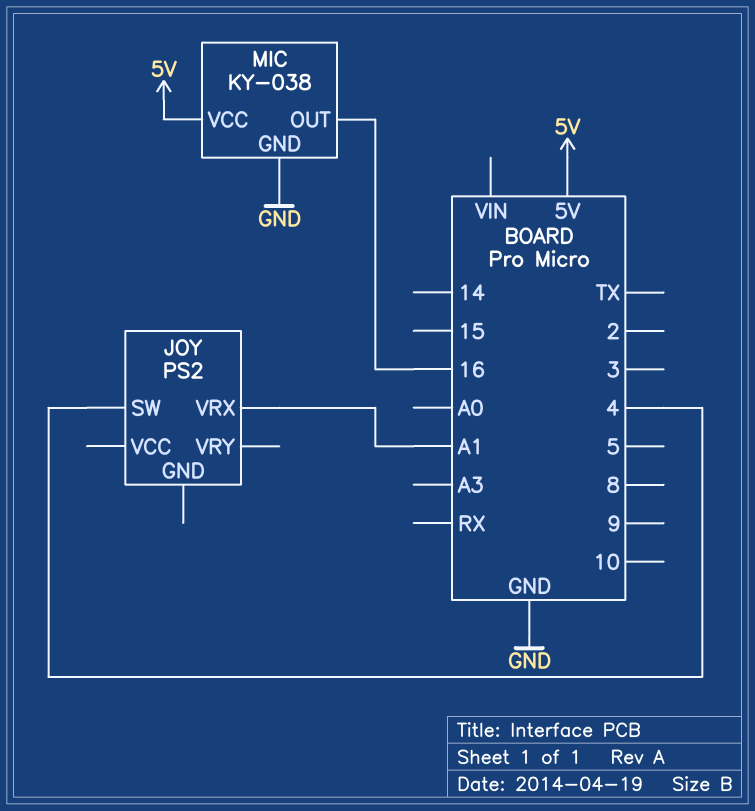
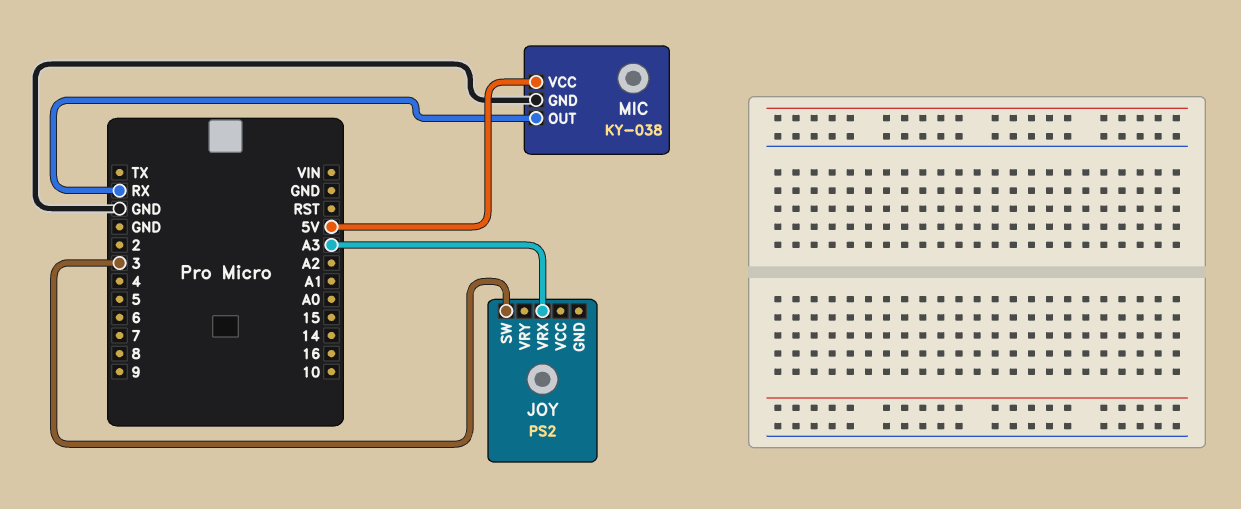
JOY pin SW: 4 -> 3
JOY pin VRX: A1 -> A3
MIC pin OUT: 16 -> RX

